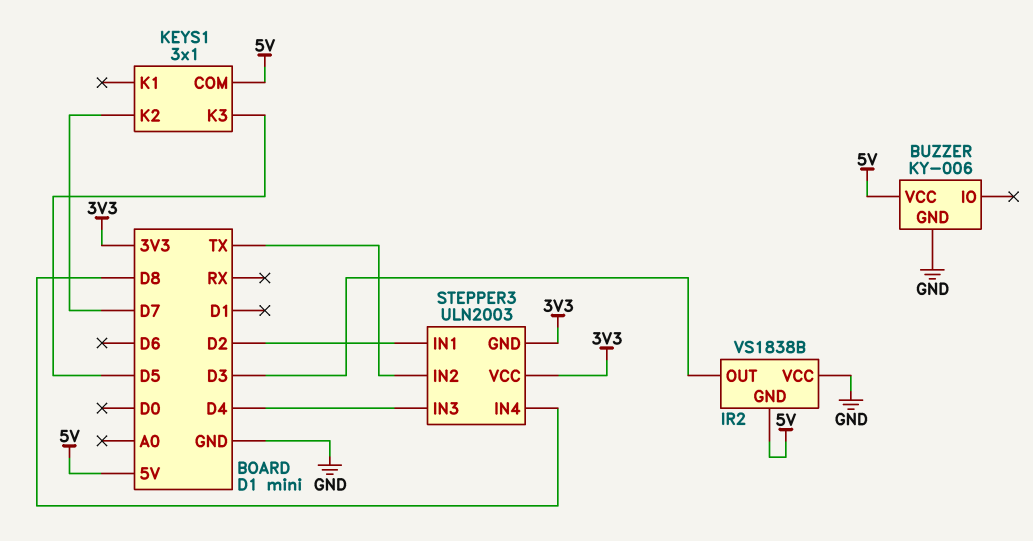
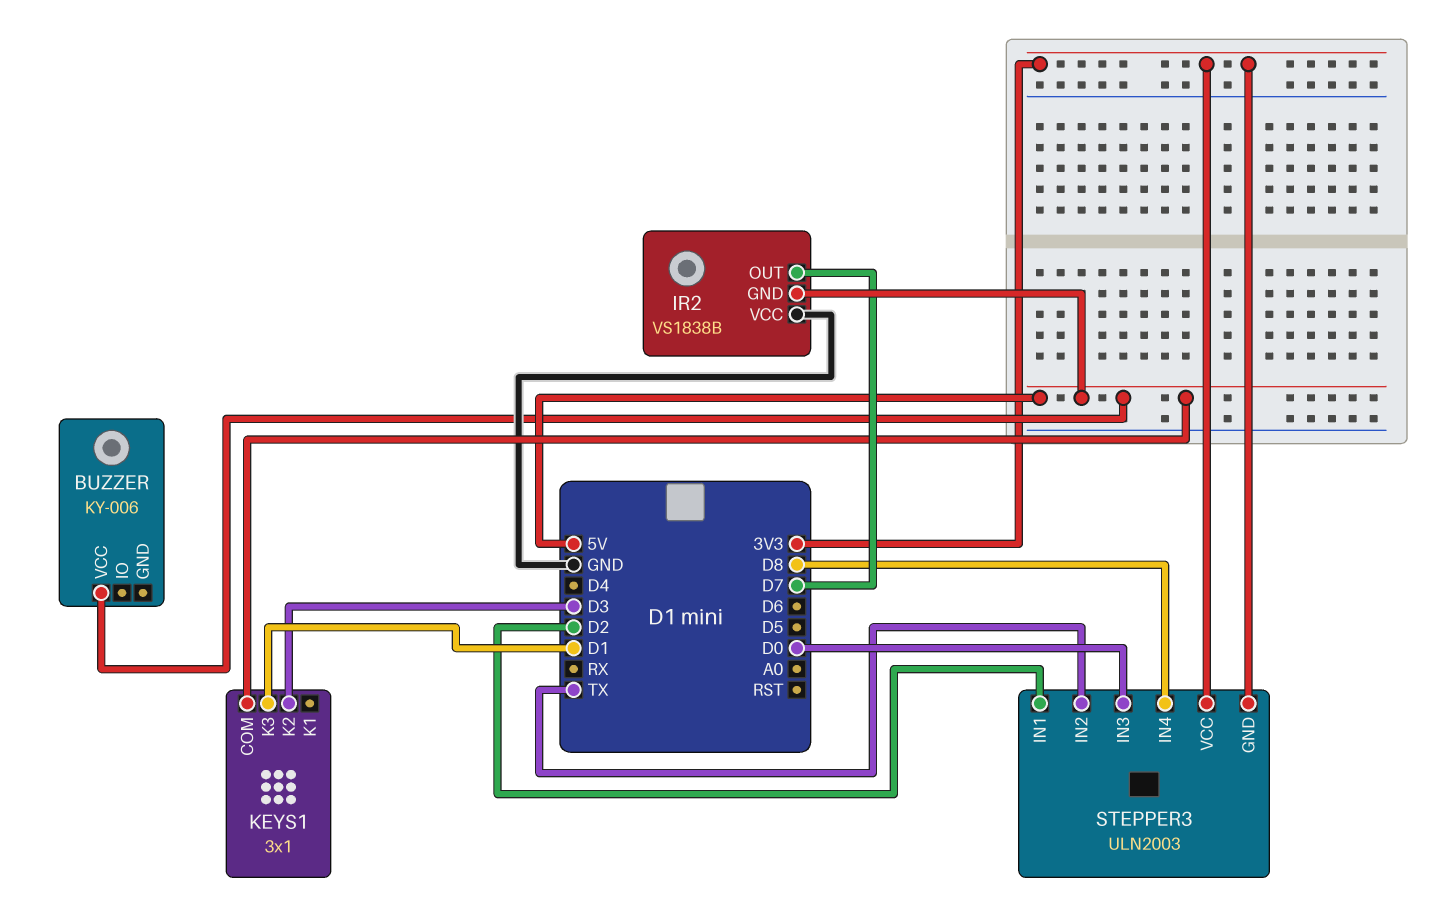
BUZZER pin GND: GND -> none
IR2 pin OUT: D3 -> D7
KEYS1 pin K2: D7 -> D3
KEYS1 pin K3: D5 -> D1
STEPPER3 pin IN3: D4 -> D0

